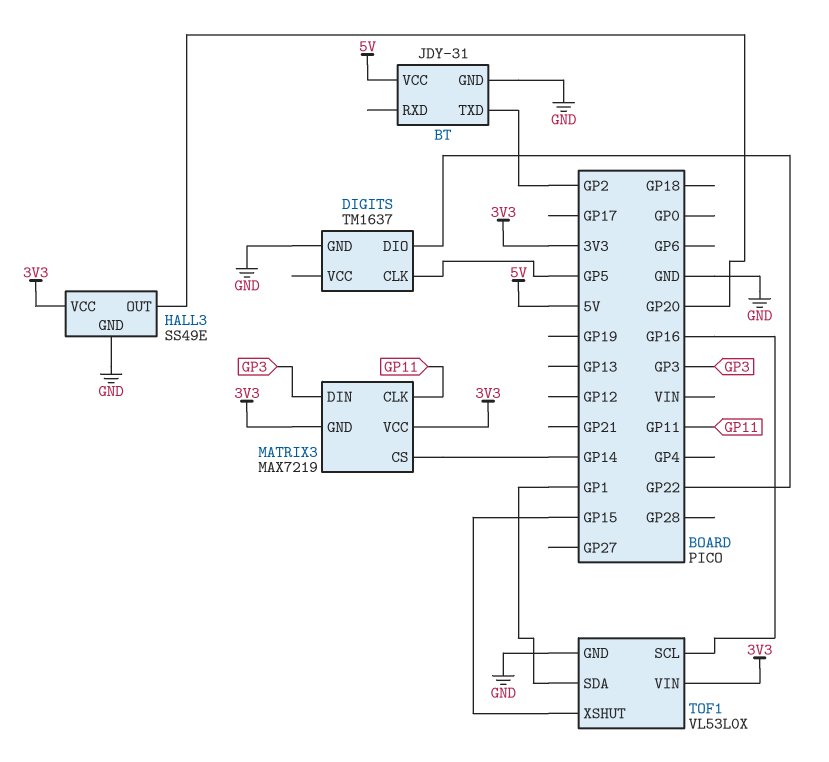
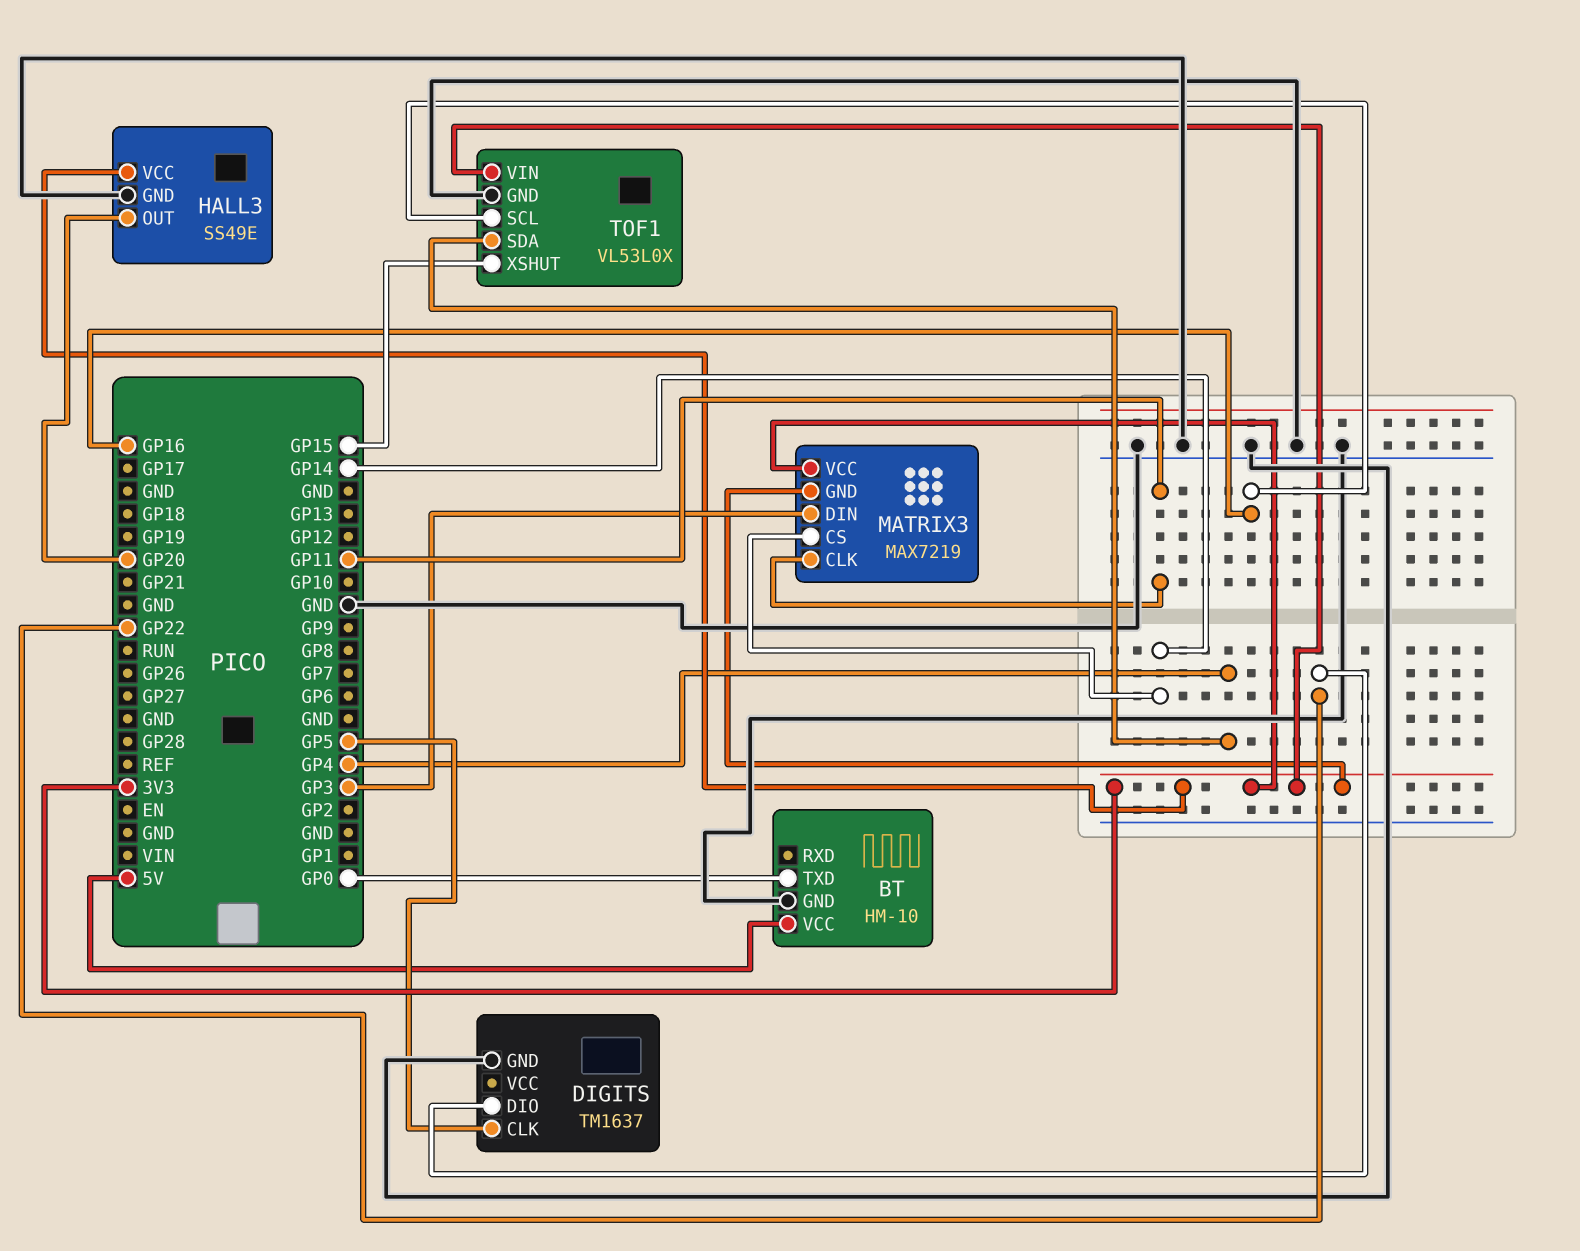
BT: JDY-31 -> HM-10
BT pin TXD: GP2 -> GP0
TOF1 pin SDA: GP1 -> GP4

